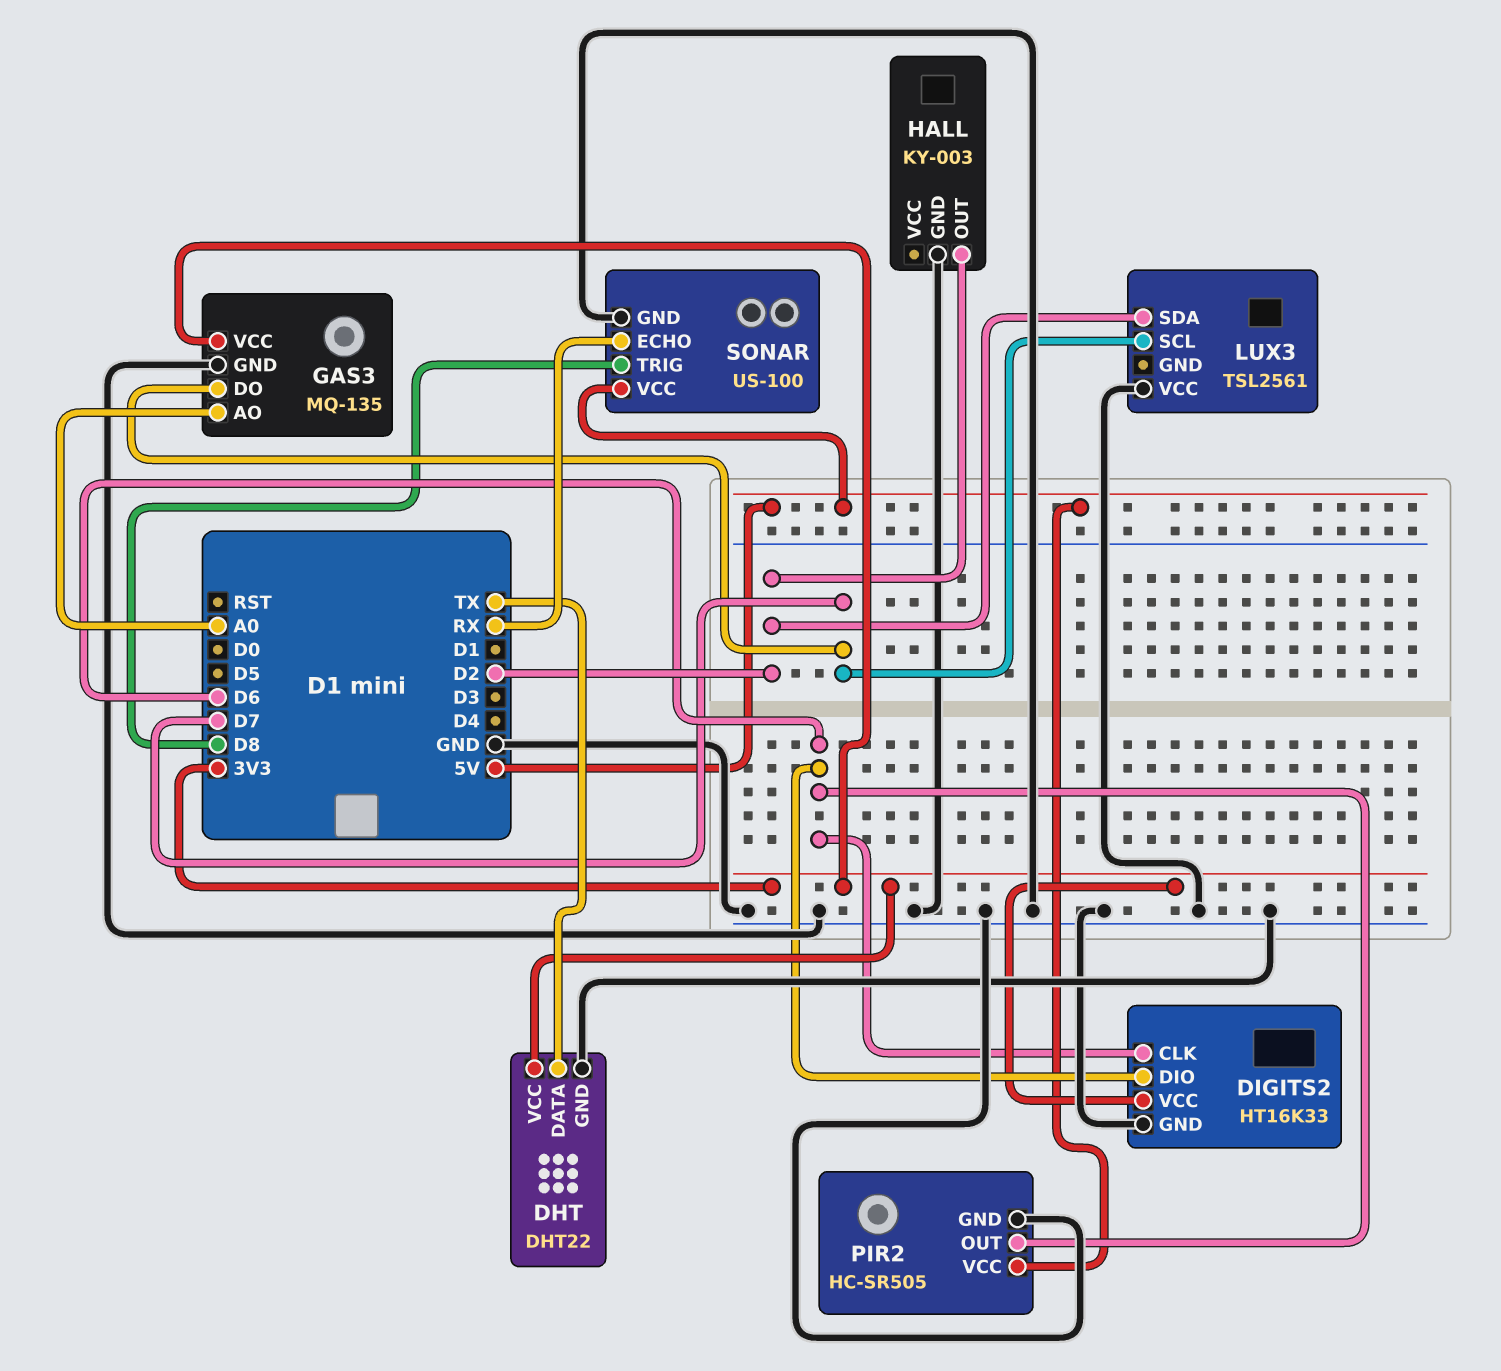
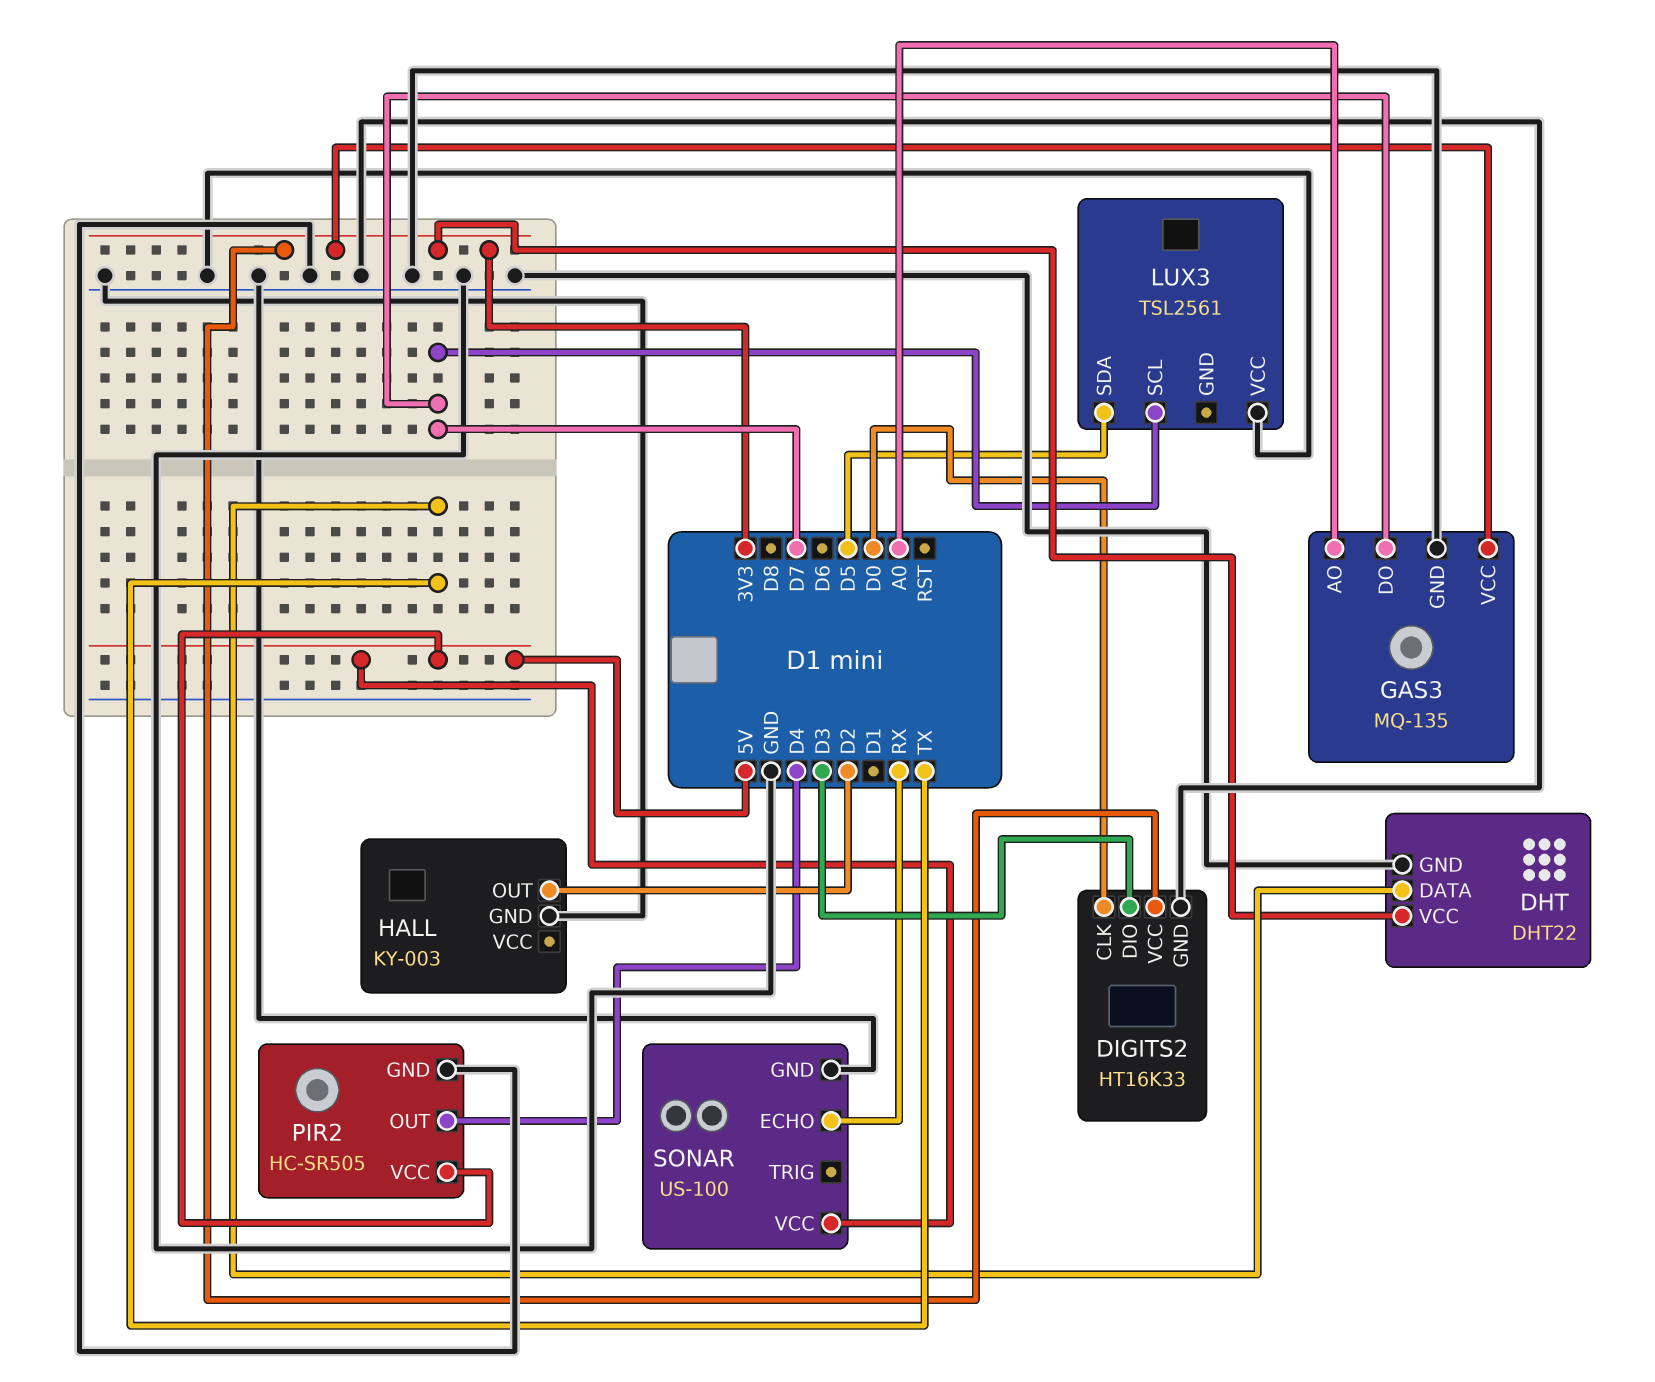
DIGITS2 pin CLK: D6 -> D0
DIGITS2 pin DIO: D6 -> D3
LUX3 pin SDA: D2 -> D5
PIR2 pin OUT: D6 -> D4
SONAR pin TRIG: D8 -> none

